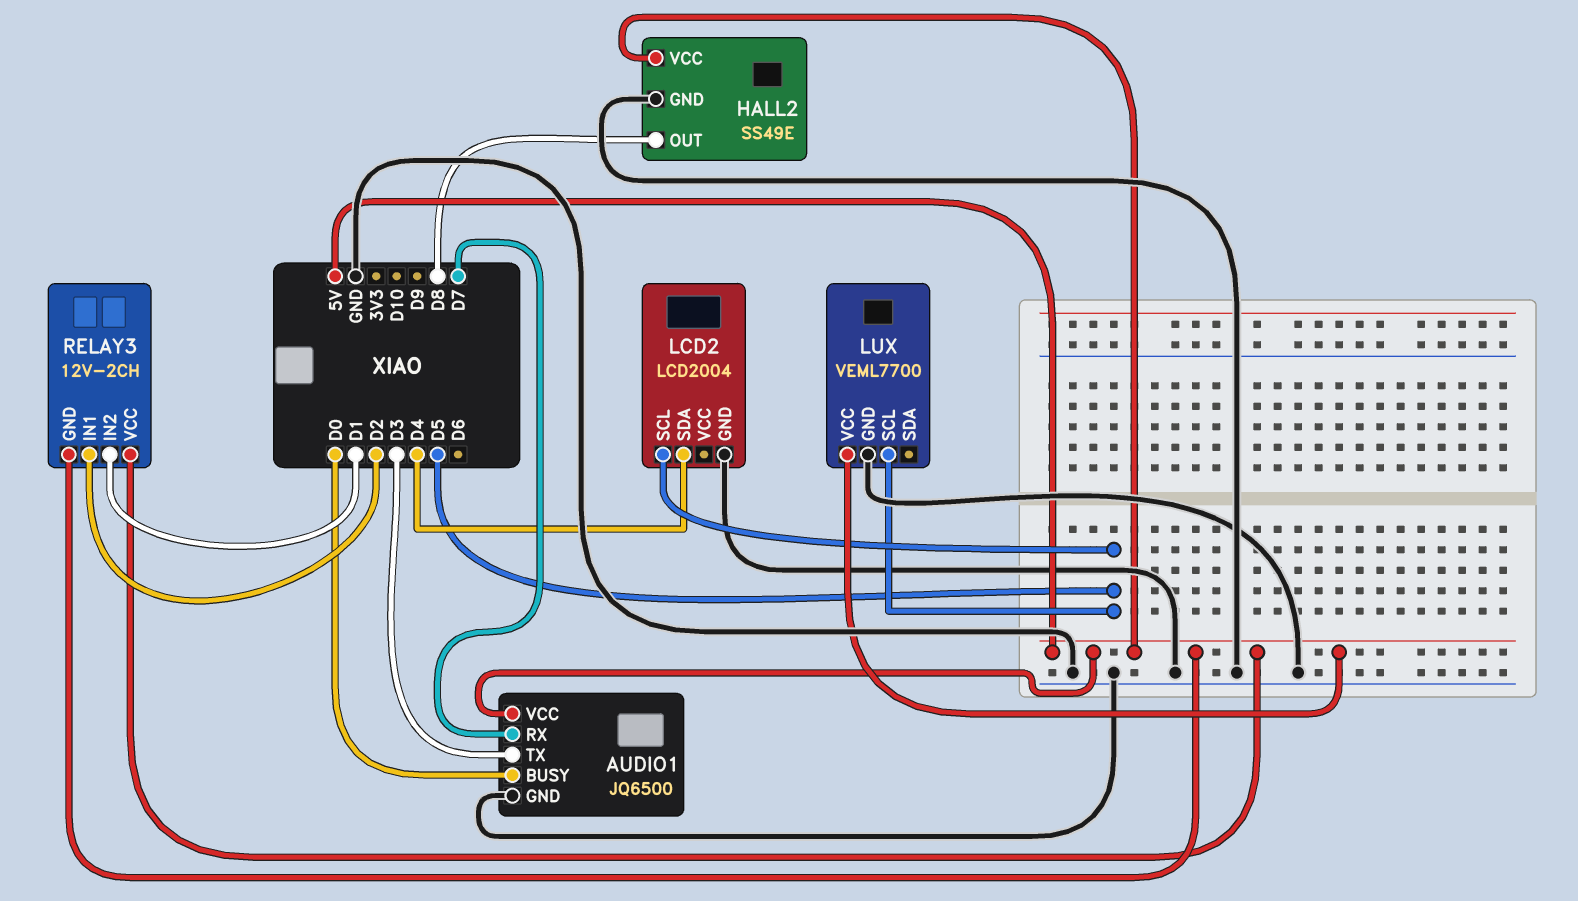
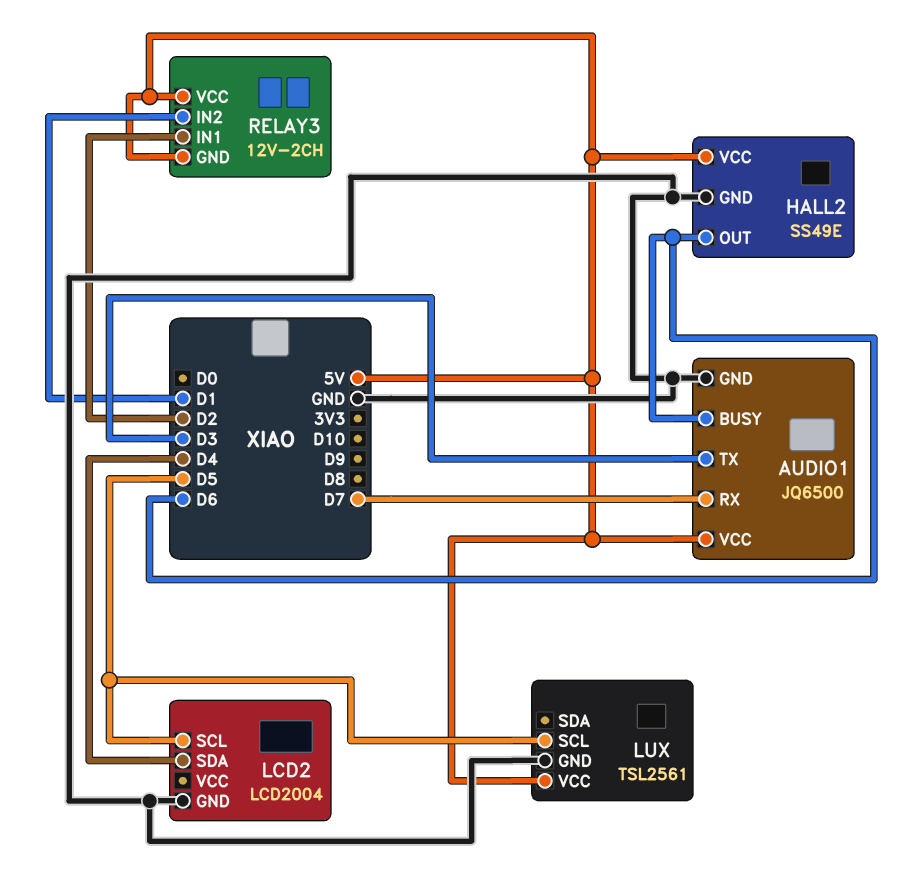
AUDIO1 pin BUSY: D0 -> D6
HALL2 pin OUT: D8 -> D6
LUX: VEML7700 -> TSL2561

